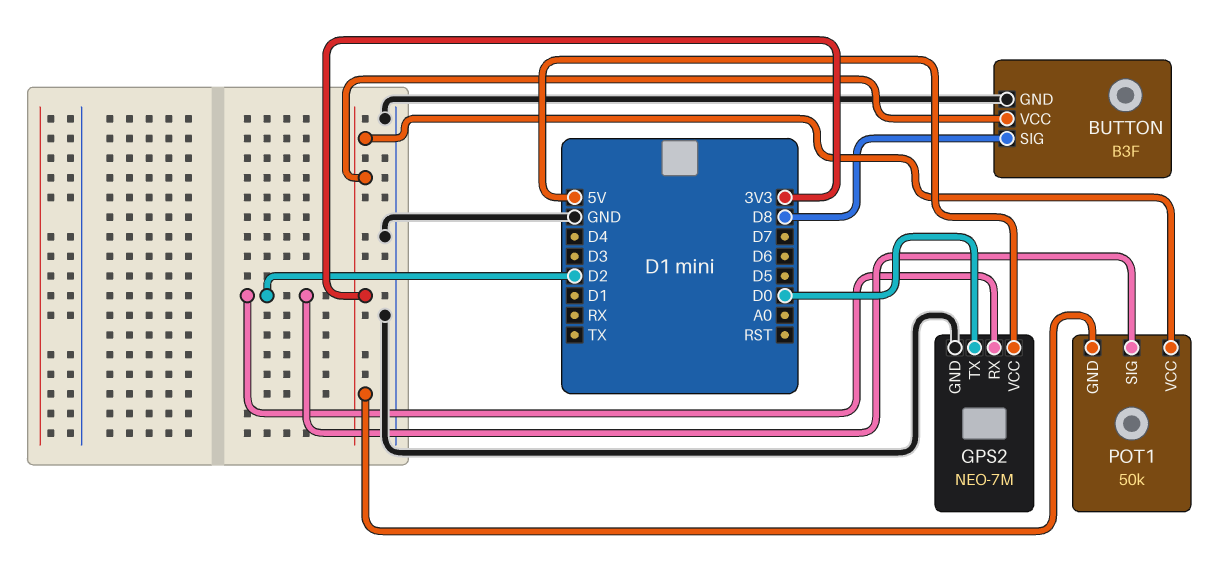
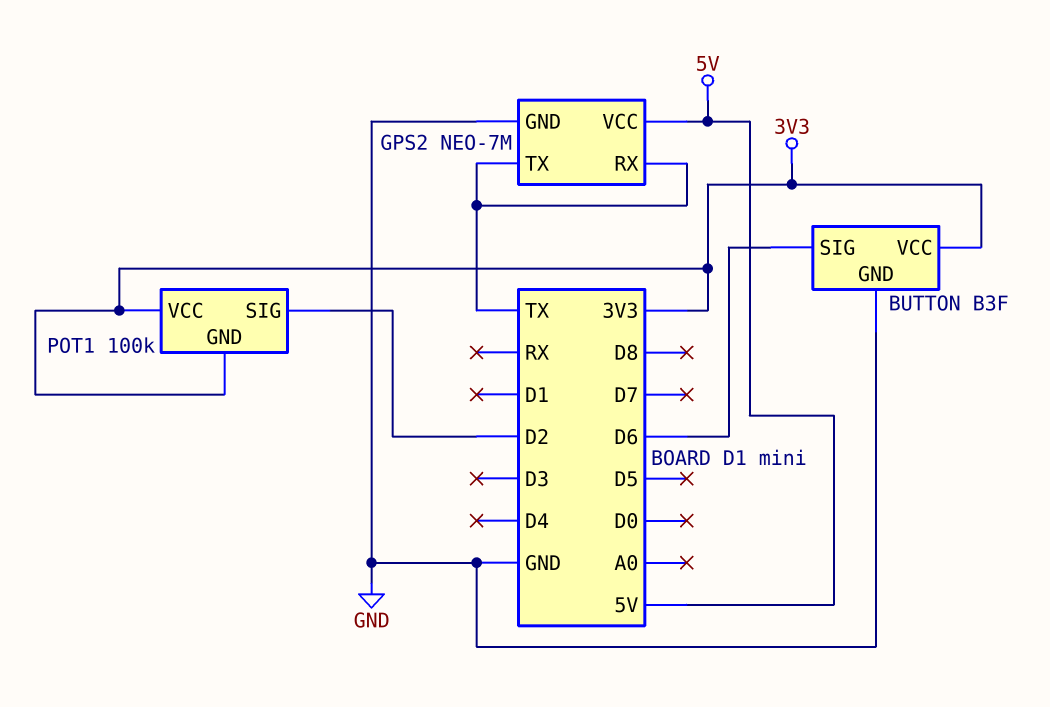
BUTTON pin SIG: D8 -> D6
GPS2 pin RX: D2 -> TX
GPS2 pin TX: D0 -> TX
POT1: 50k -> 100k

